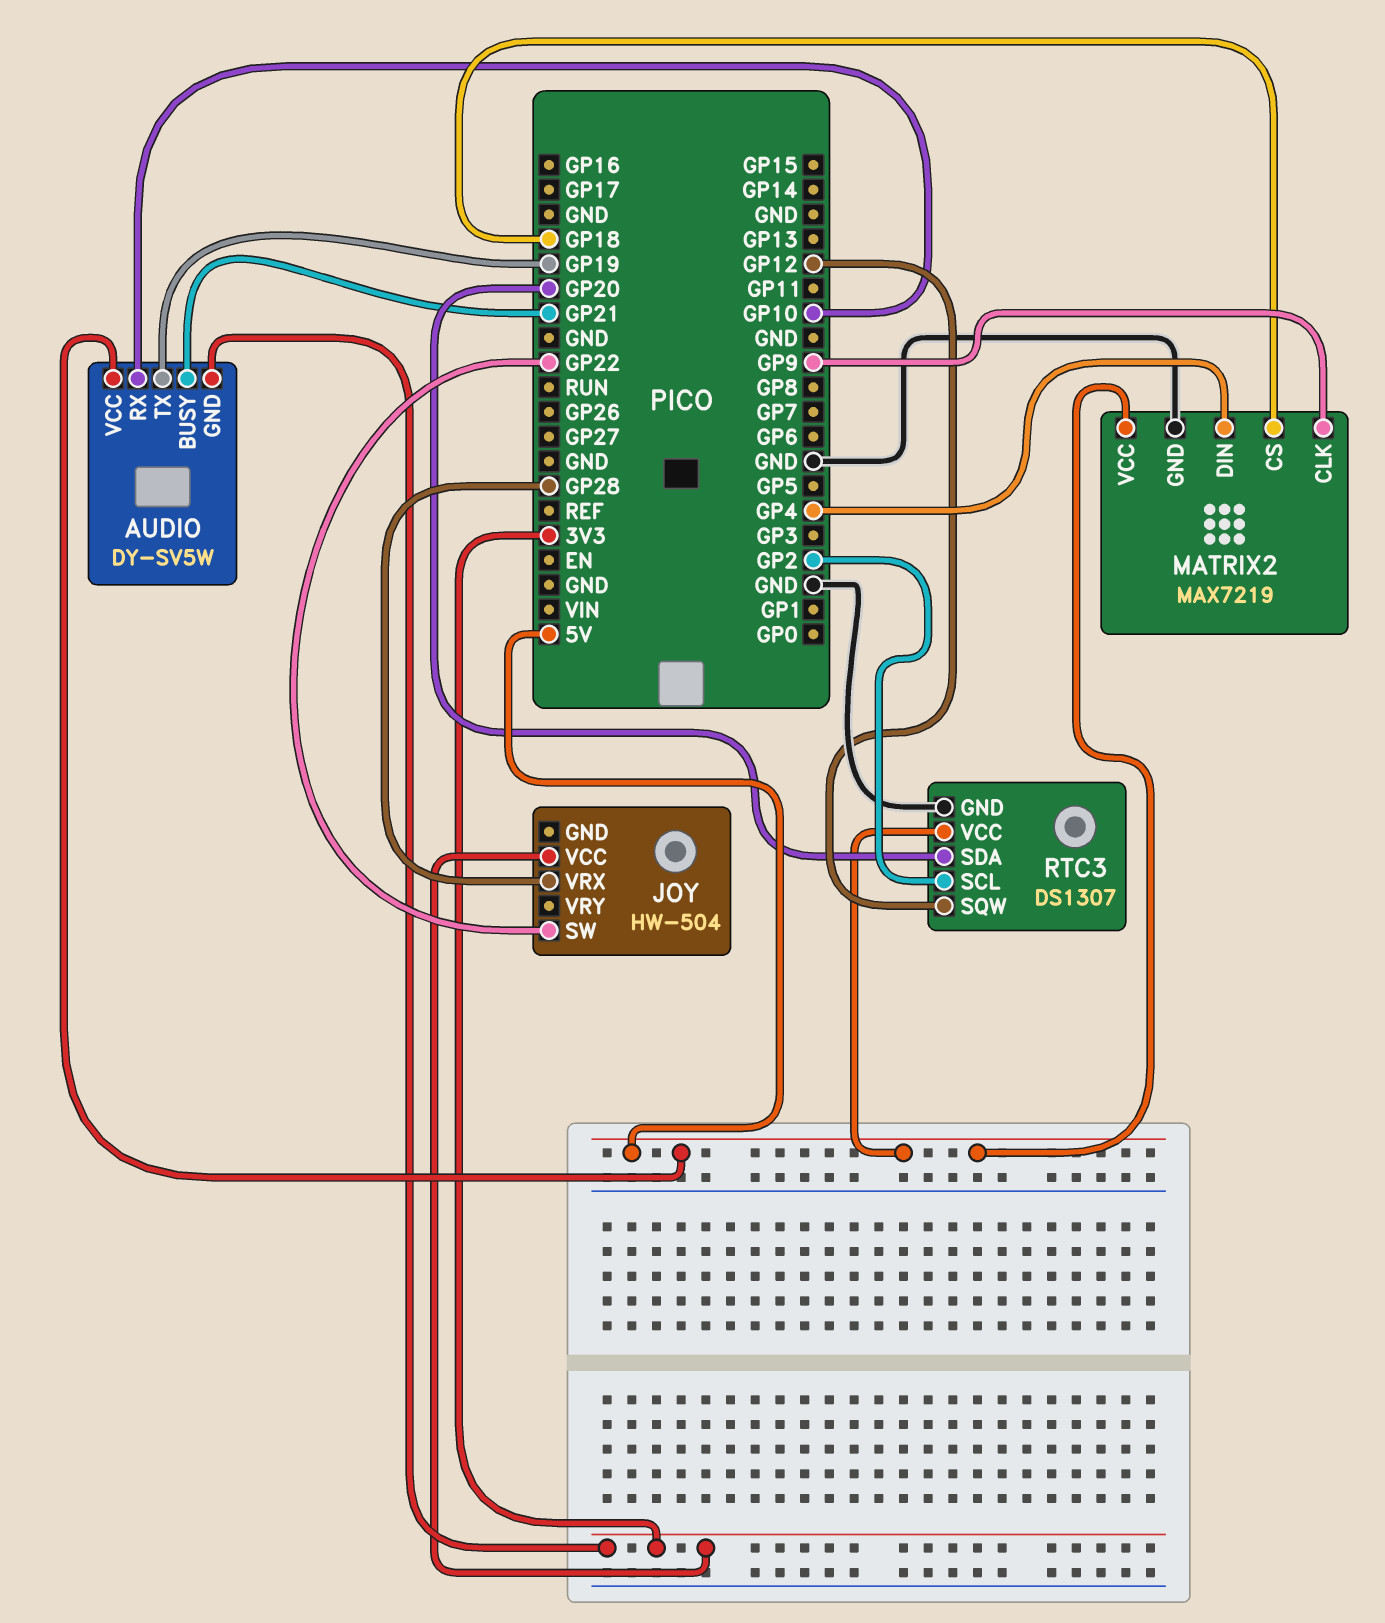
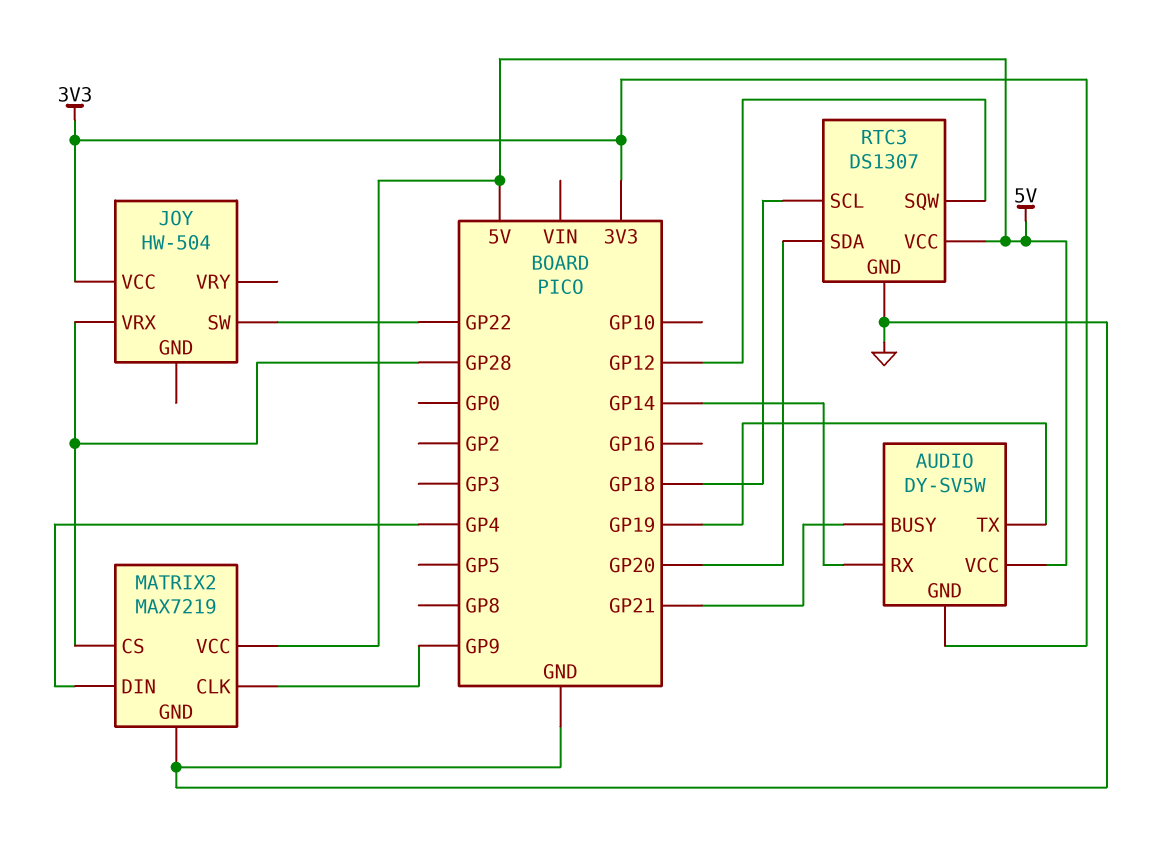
AUDIO pin RX: GP10 -> GP14
MATRIX2 pin CS: GP18 -> GP28
RTC3 pin SCL: GP2 -> GP18

